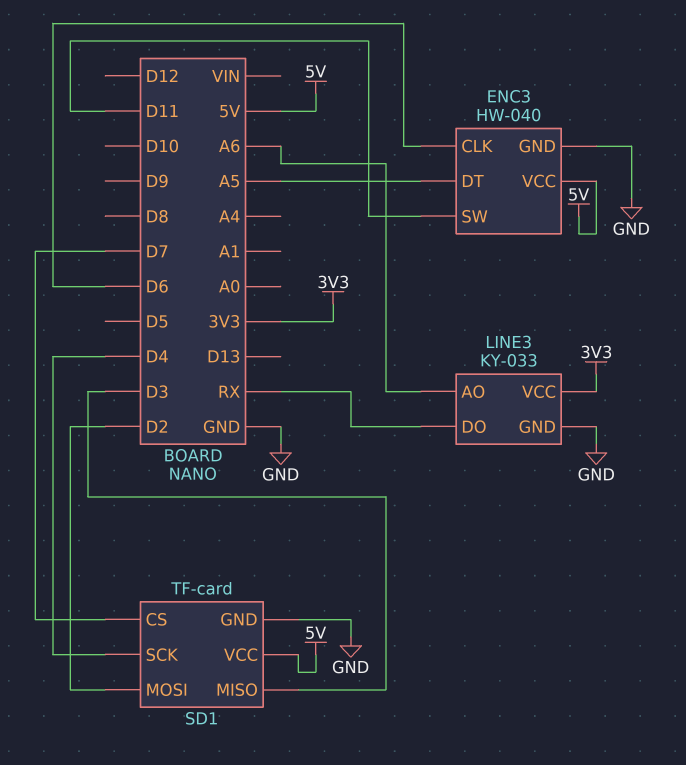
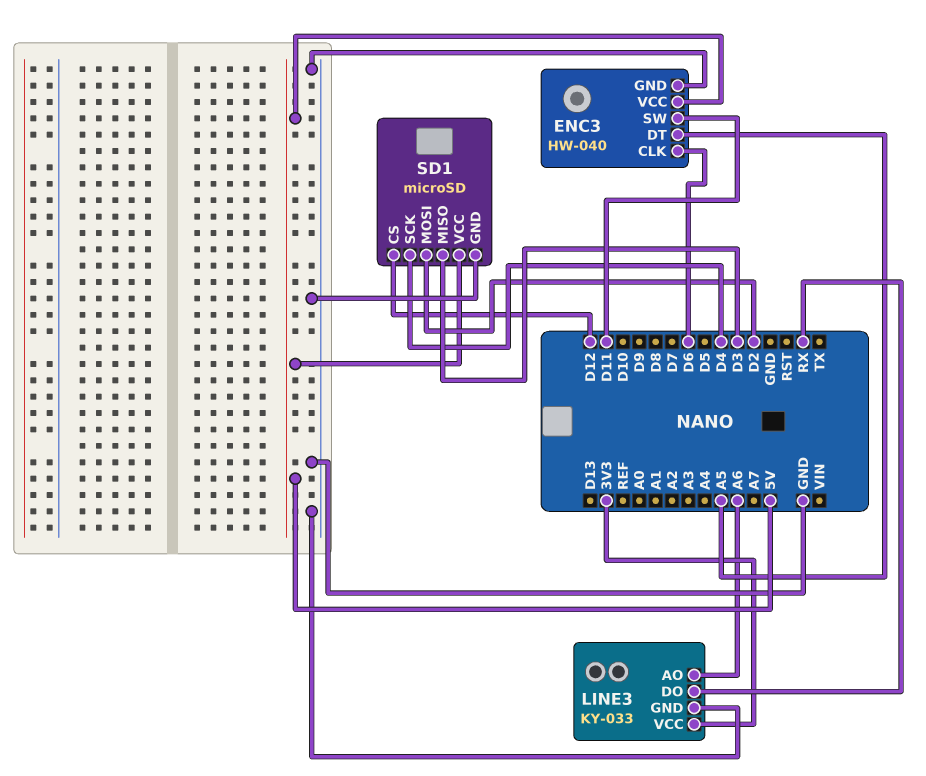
SD1: TF-card -> microSD
SD1 pin CS: D7 -> D12

